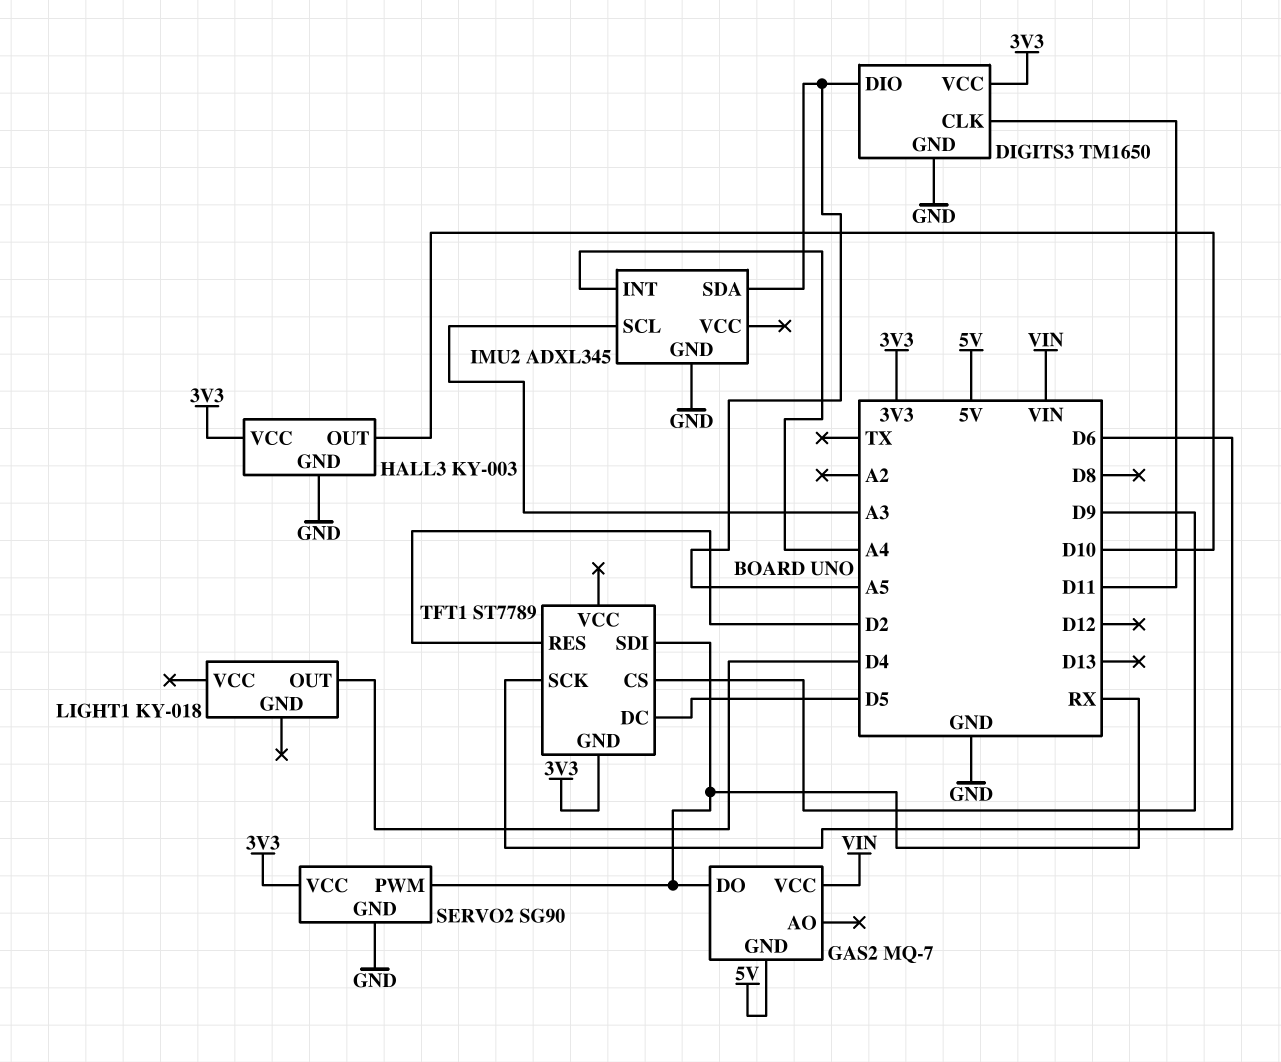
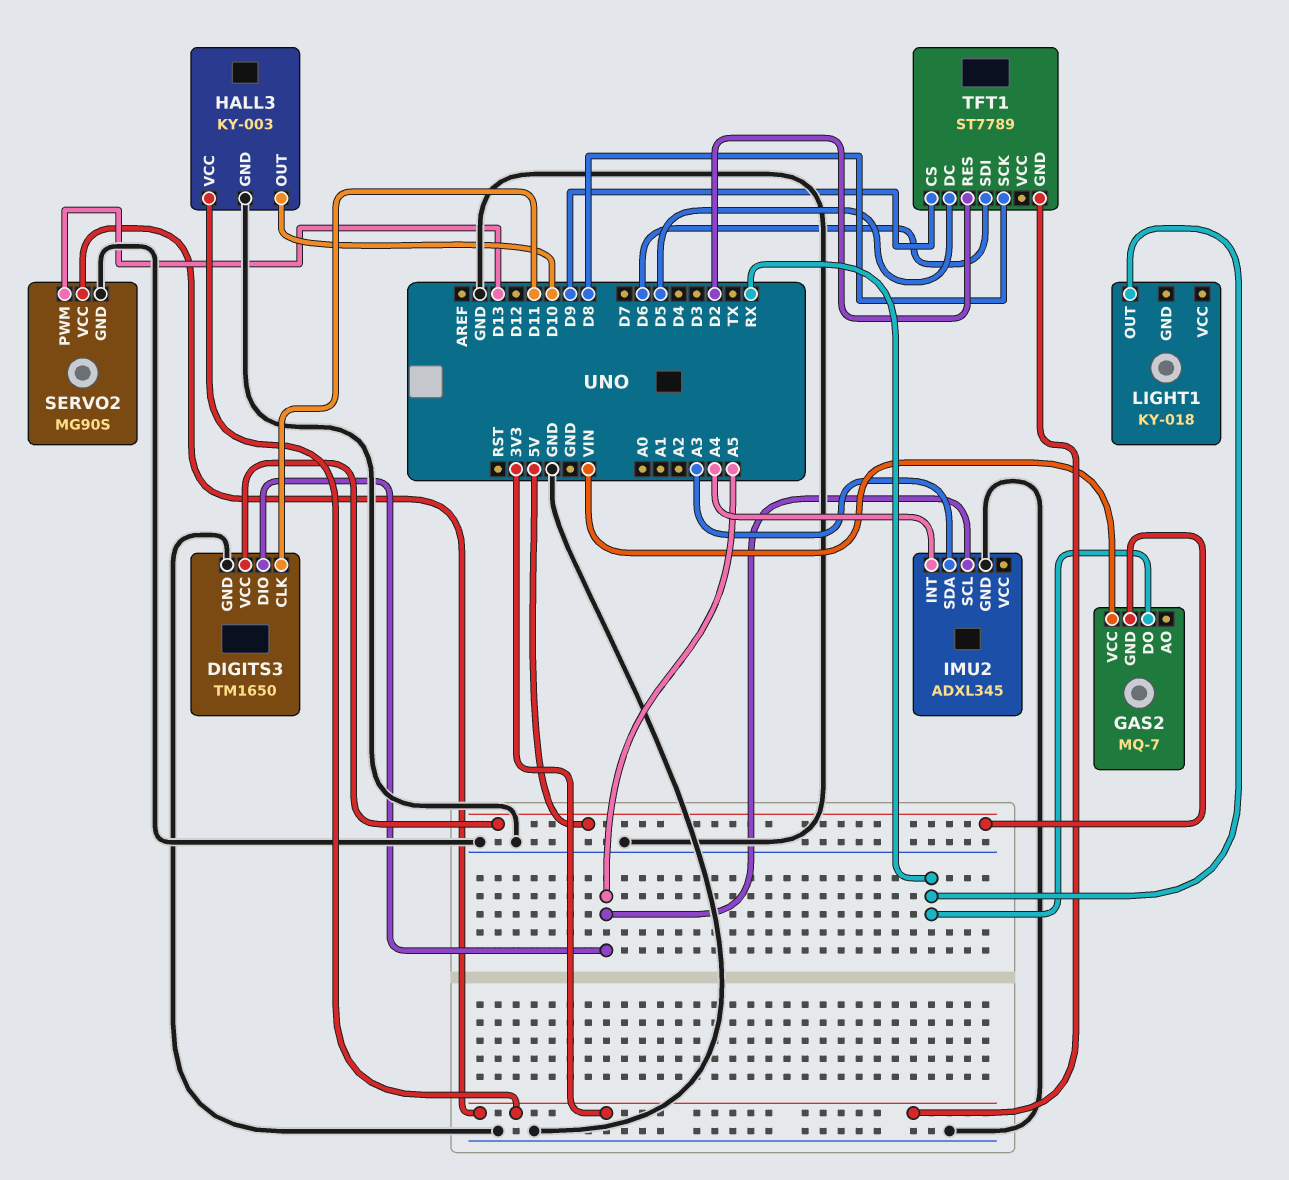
DIGITS3 pin VCC: 3V3 -> 5V
IMU2 pin SCL: A3 -> A5
IMU2 pin SDA: A5 -> A3
LIGHT1 pin OUT: D4 -> RX
SERVO2: SG90 -> MG90S
SERVO2 pin PWM: RX -> D13
TFT1 pin SCK: D6 -> D8
TFT1 pin SDI: RX -> D6

